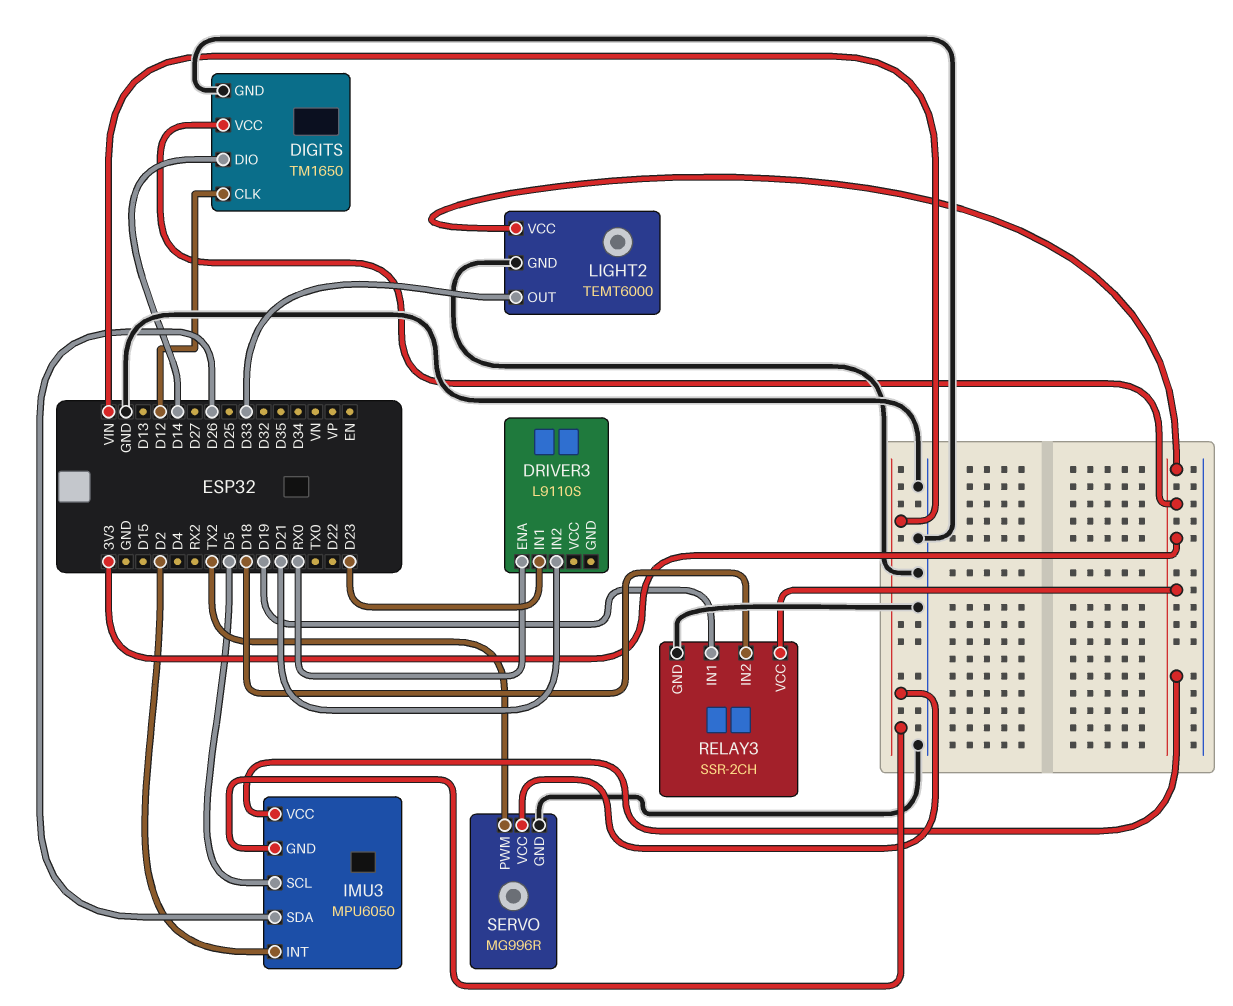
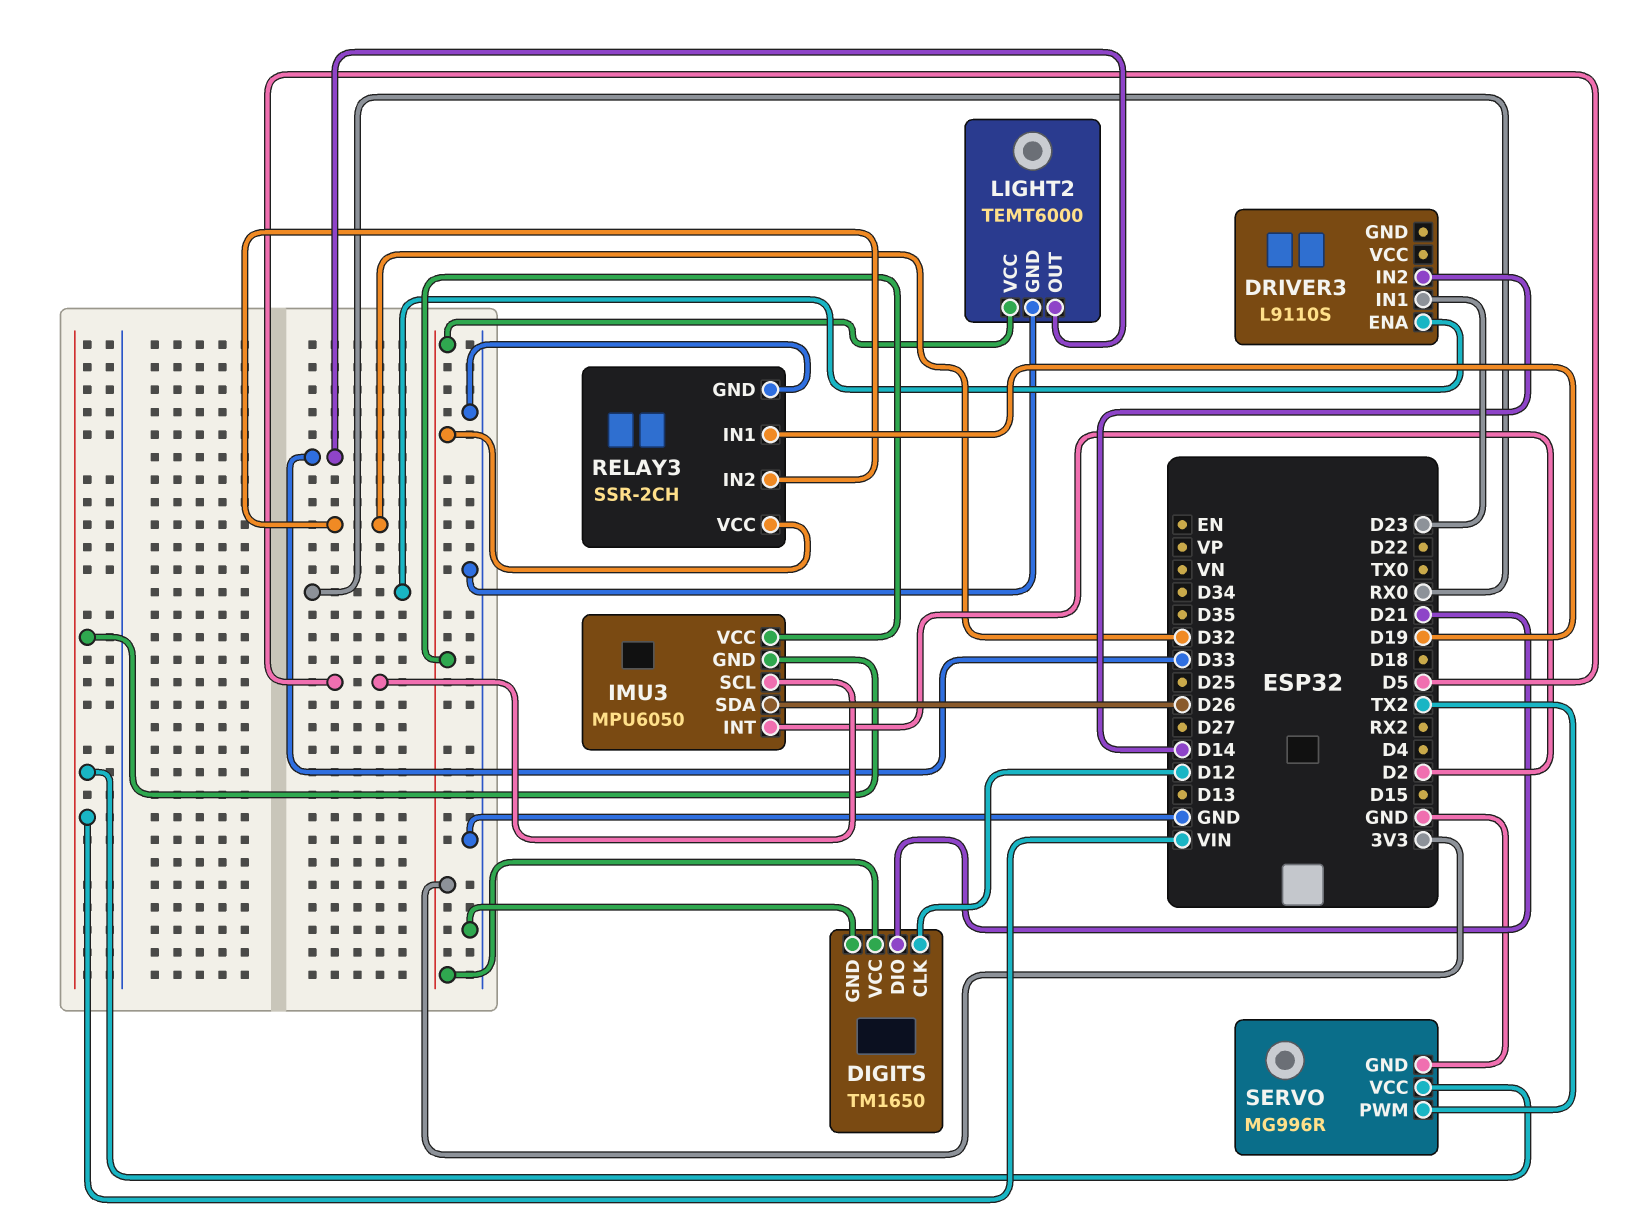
DIGITS pin DIO: D14 -> D21
DRIVER3 pin IN2: D21 -> D14
RELAY3 pin IN2: D18 -> D32

